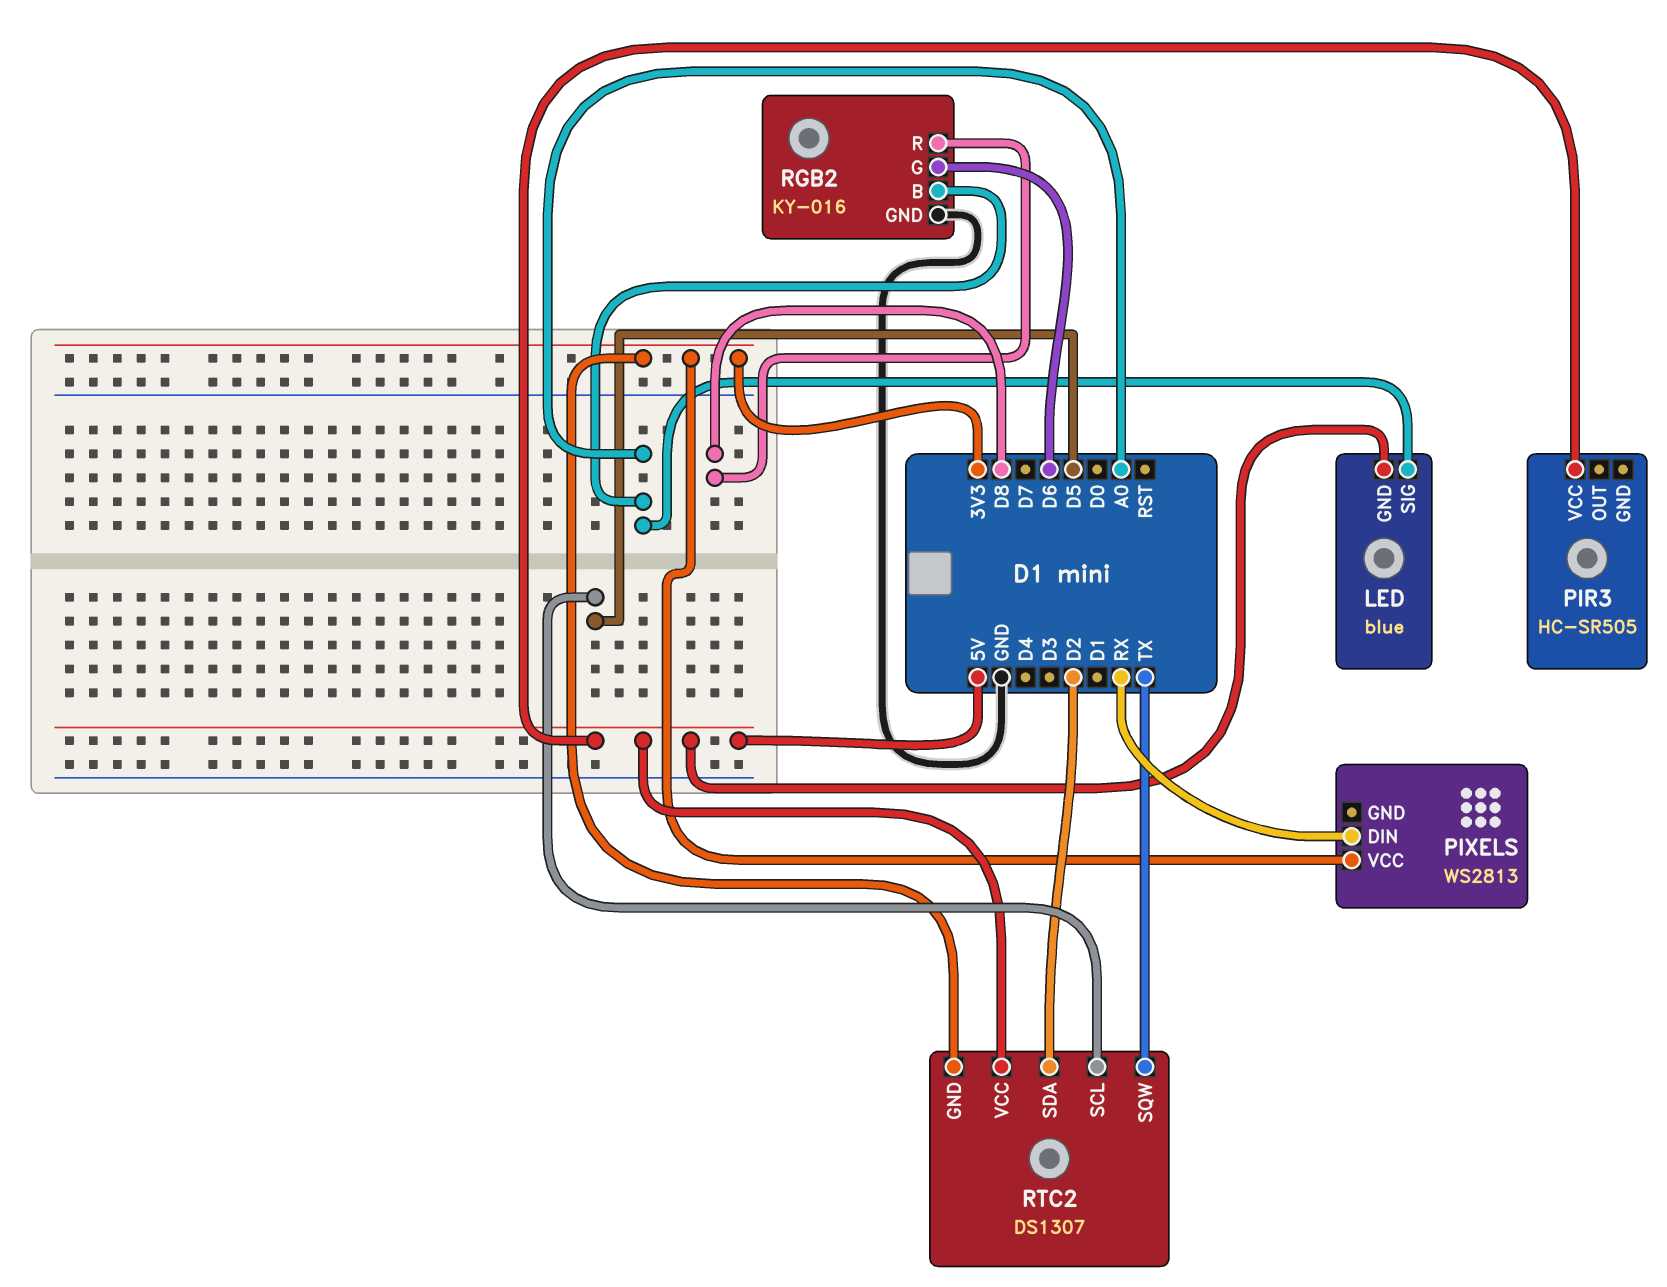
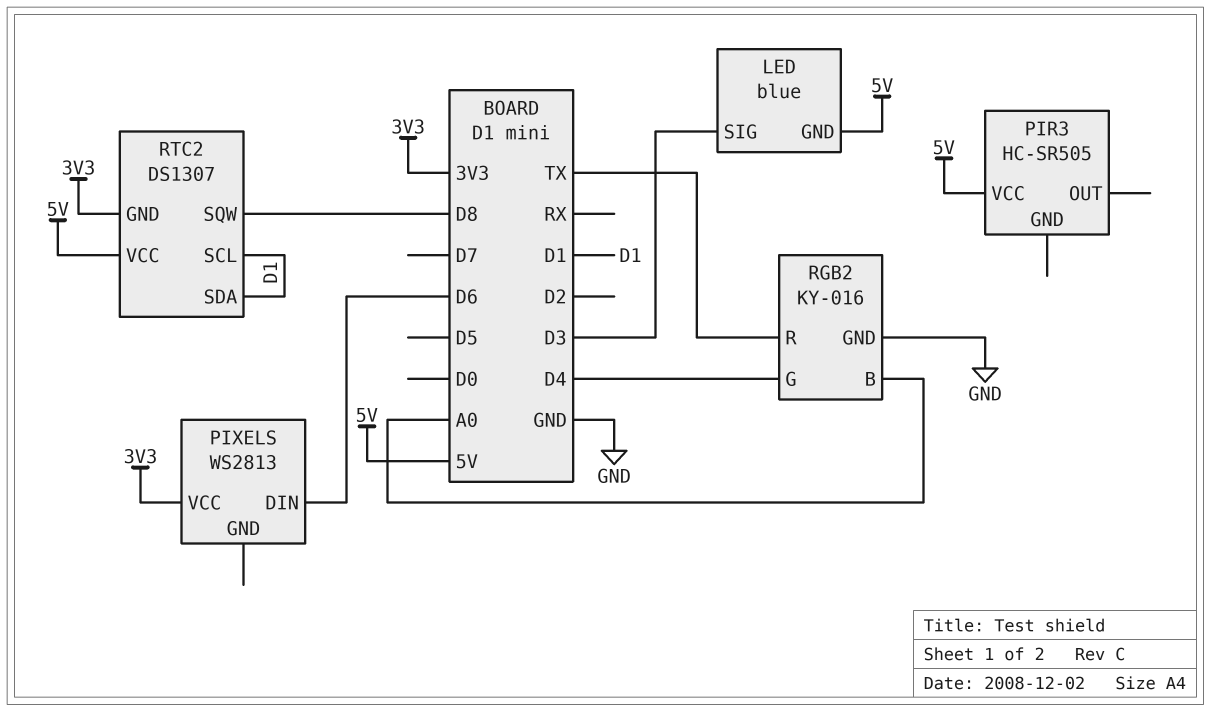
LED pin SIG: A0 -> D3
PIXELS pin DIN: RX -> D6
RGB2 pin G: D6 -> D4
RGB2 pin R: D8 -> TX
RTC2 pin SCL: D5 -> D1
RTC2 pin SDA: D2 -> D1
RTC2 pin SQW: TX -> D8

